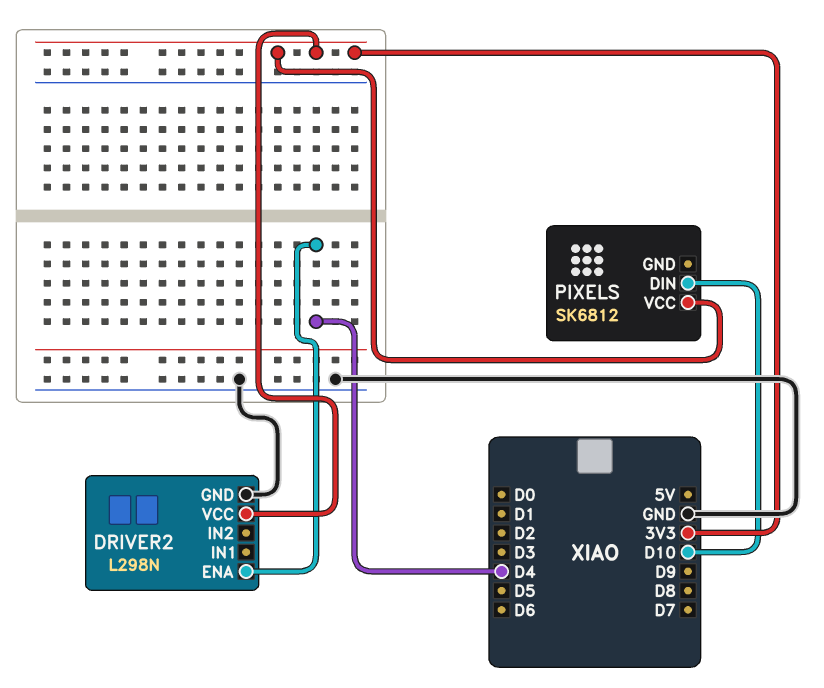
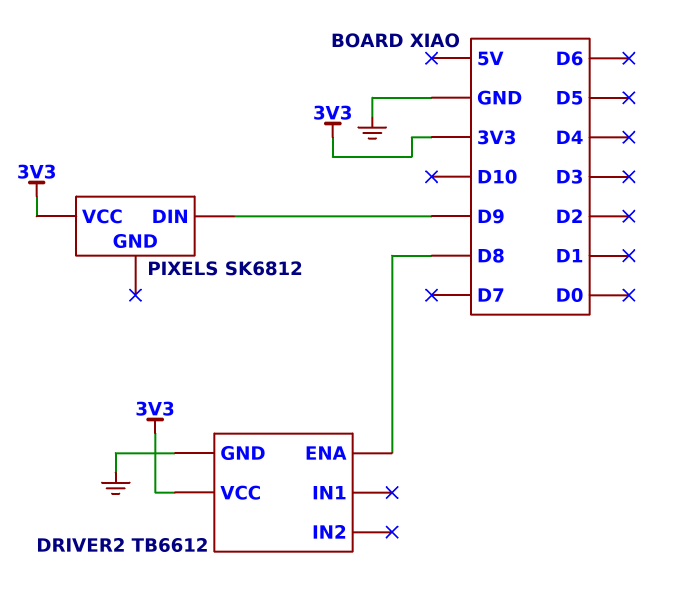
DRIVER2: L298N -> TB6612
DRIVER2 pin ENA: D4 -> D8
PIXELS pin DIN: D10 -> D9

